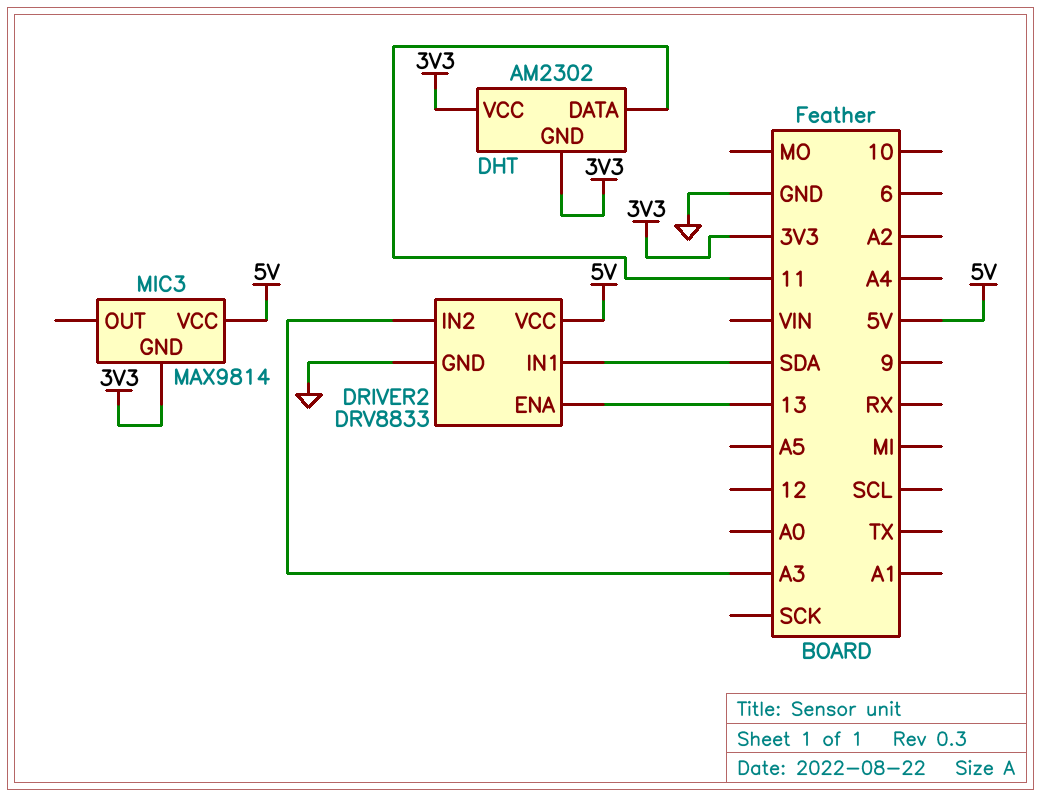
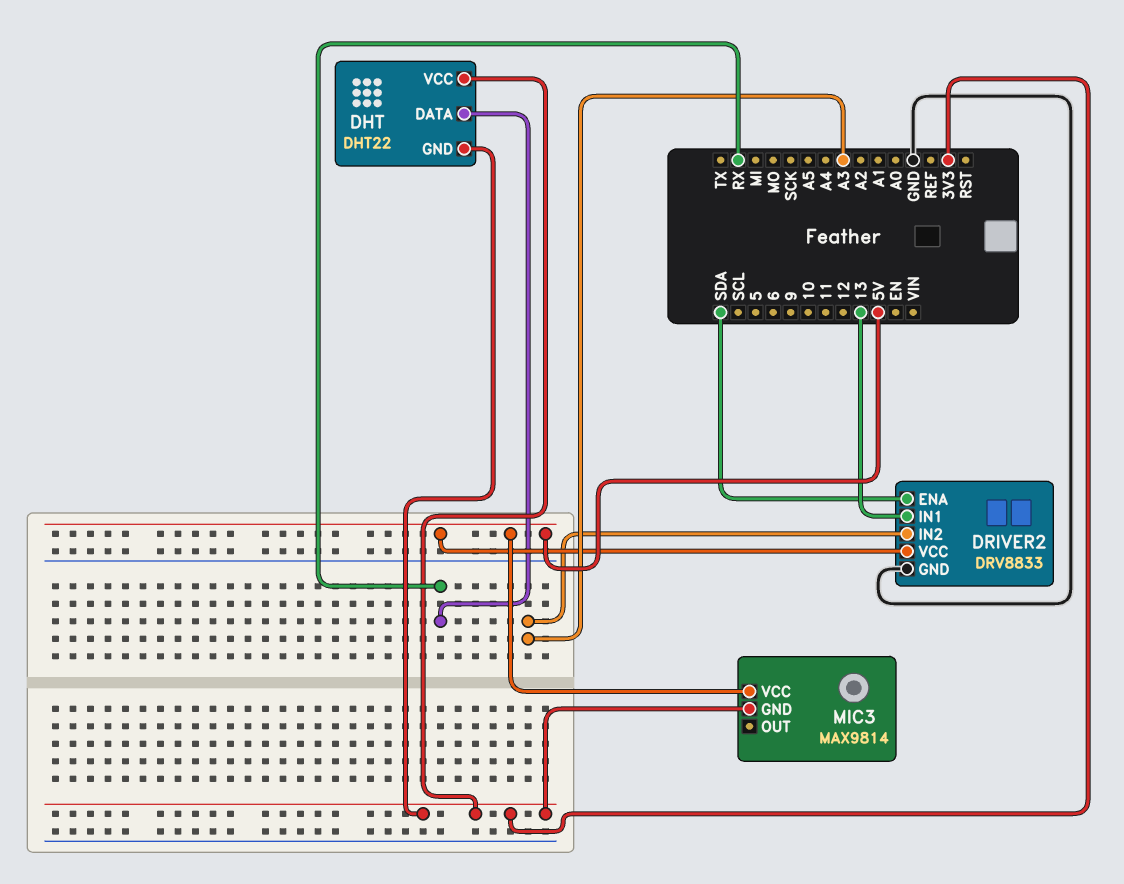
DHT: AM2302 -> DHT22
DHT pin DATA: 11 -> RX
DRIVER2 pin ENA: 13 -> SDA
DRIVER2 pin IN1: SDA -> 13

